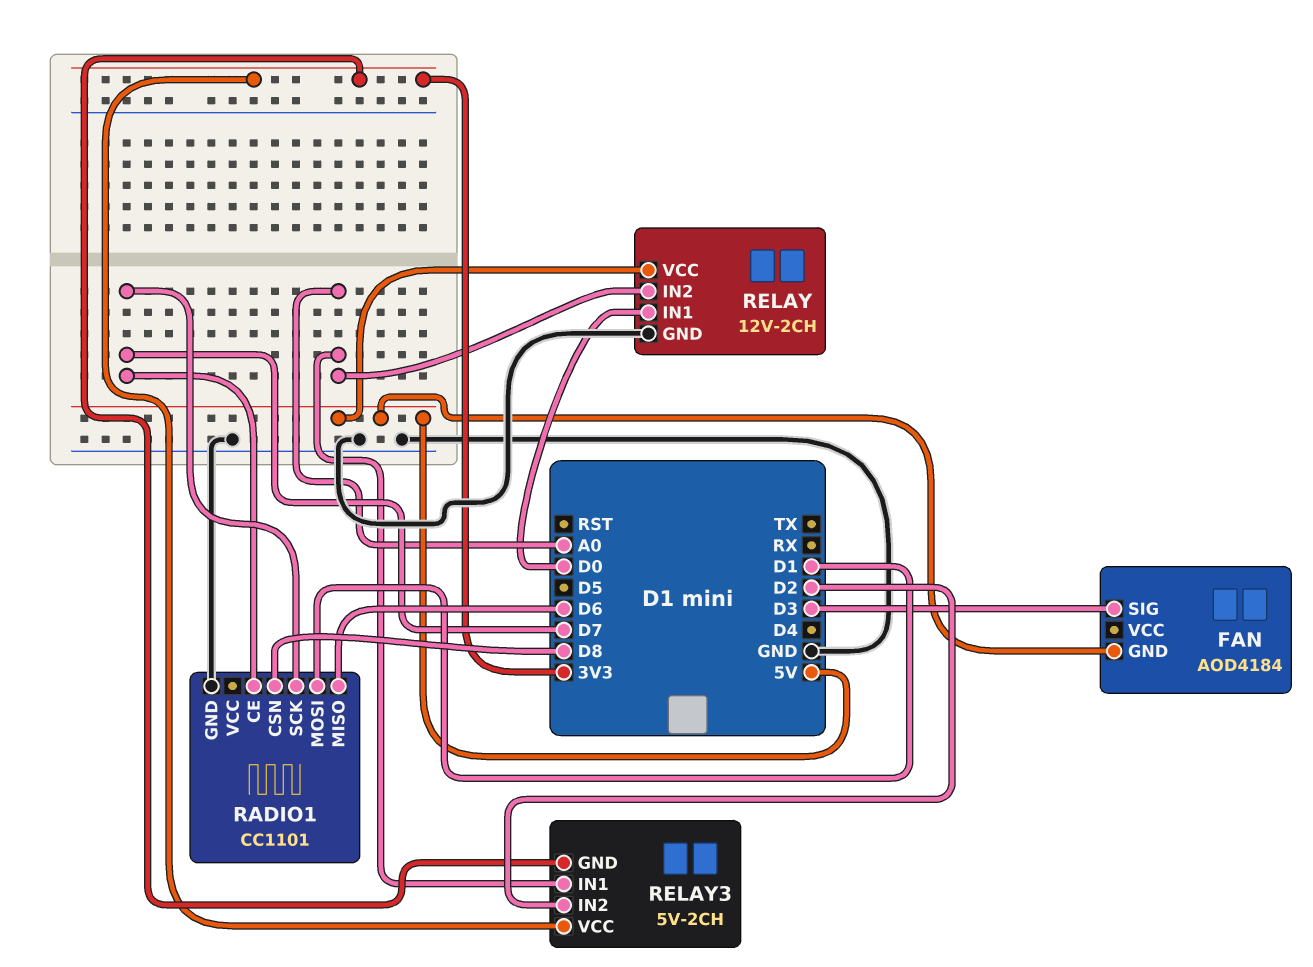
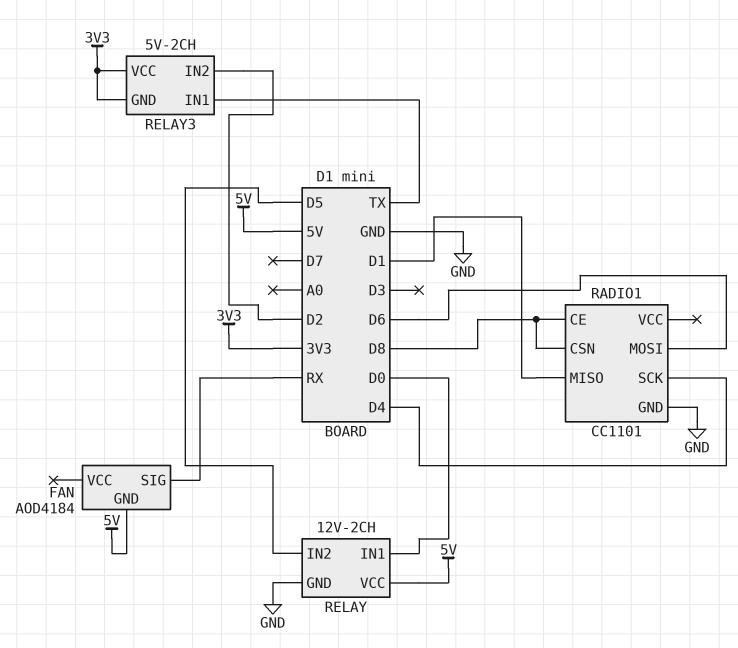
FAN pin SIG: D3 -> RX
RADIO1 pin CE: D7 -> D8
RADIO1 pin MISO: D6 -> D1
RADIO1 pin MOSI: D1 -> D6
RADIO1 pin SCK: D7 -> D4
RELAY pin IN2: A0 -> D5
RELAY3 pin IN1: A0 -> TX

